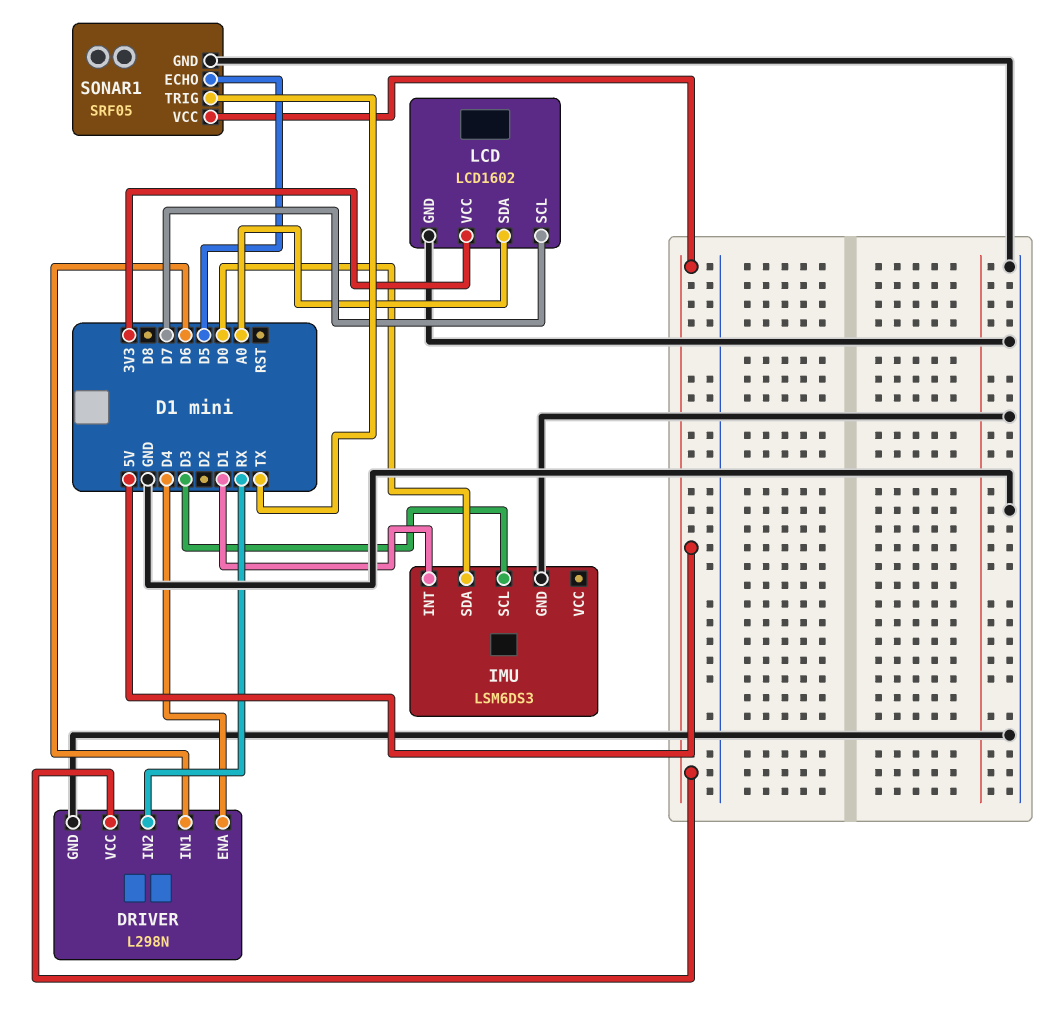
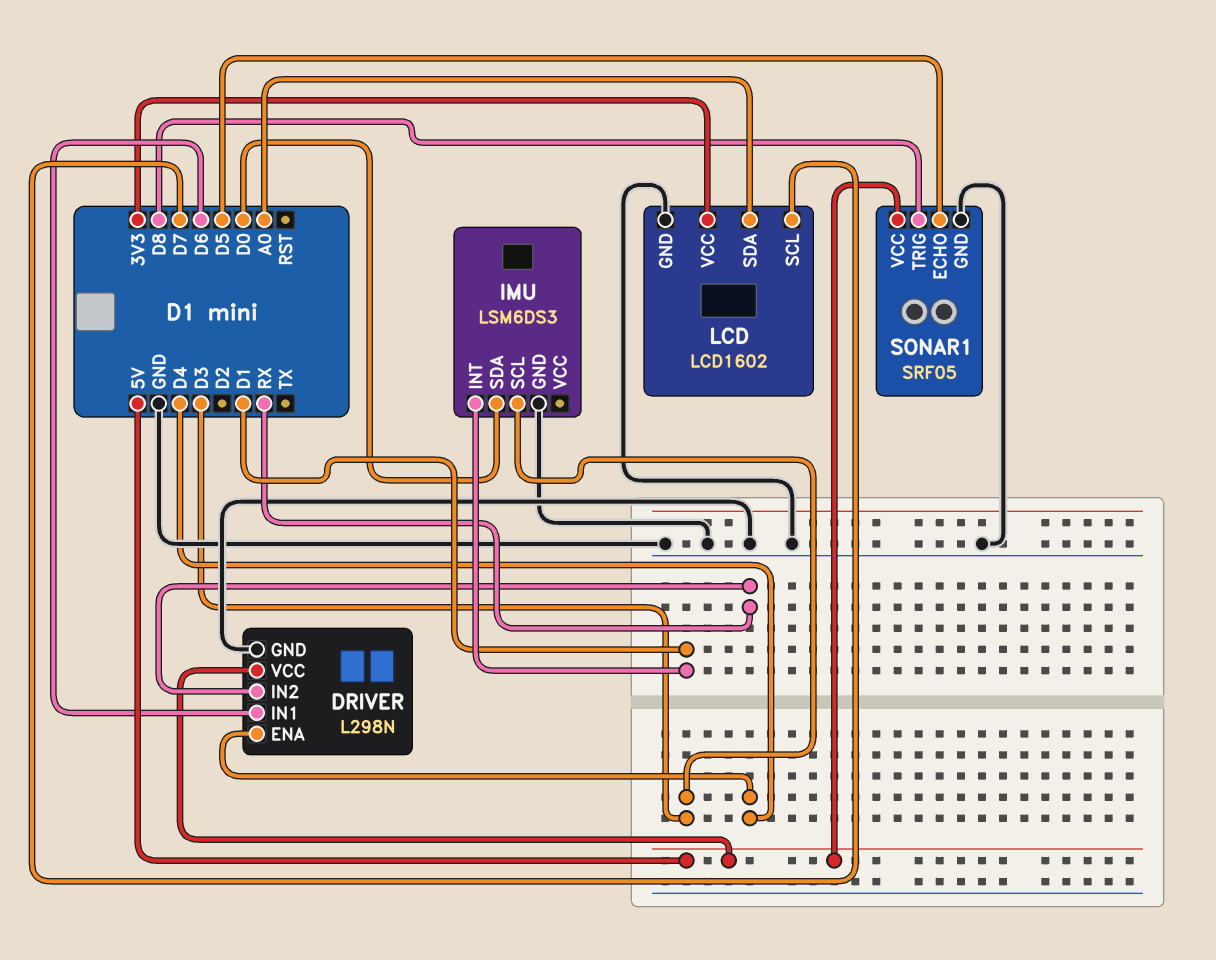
SONAR1 pin TRIG: TX -> D8

